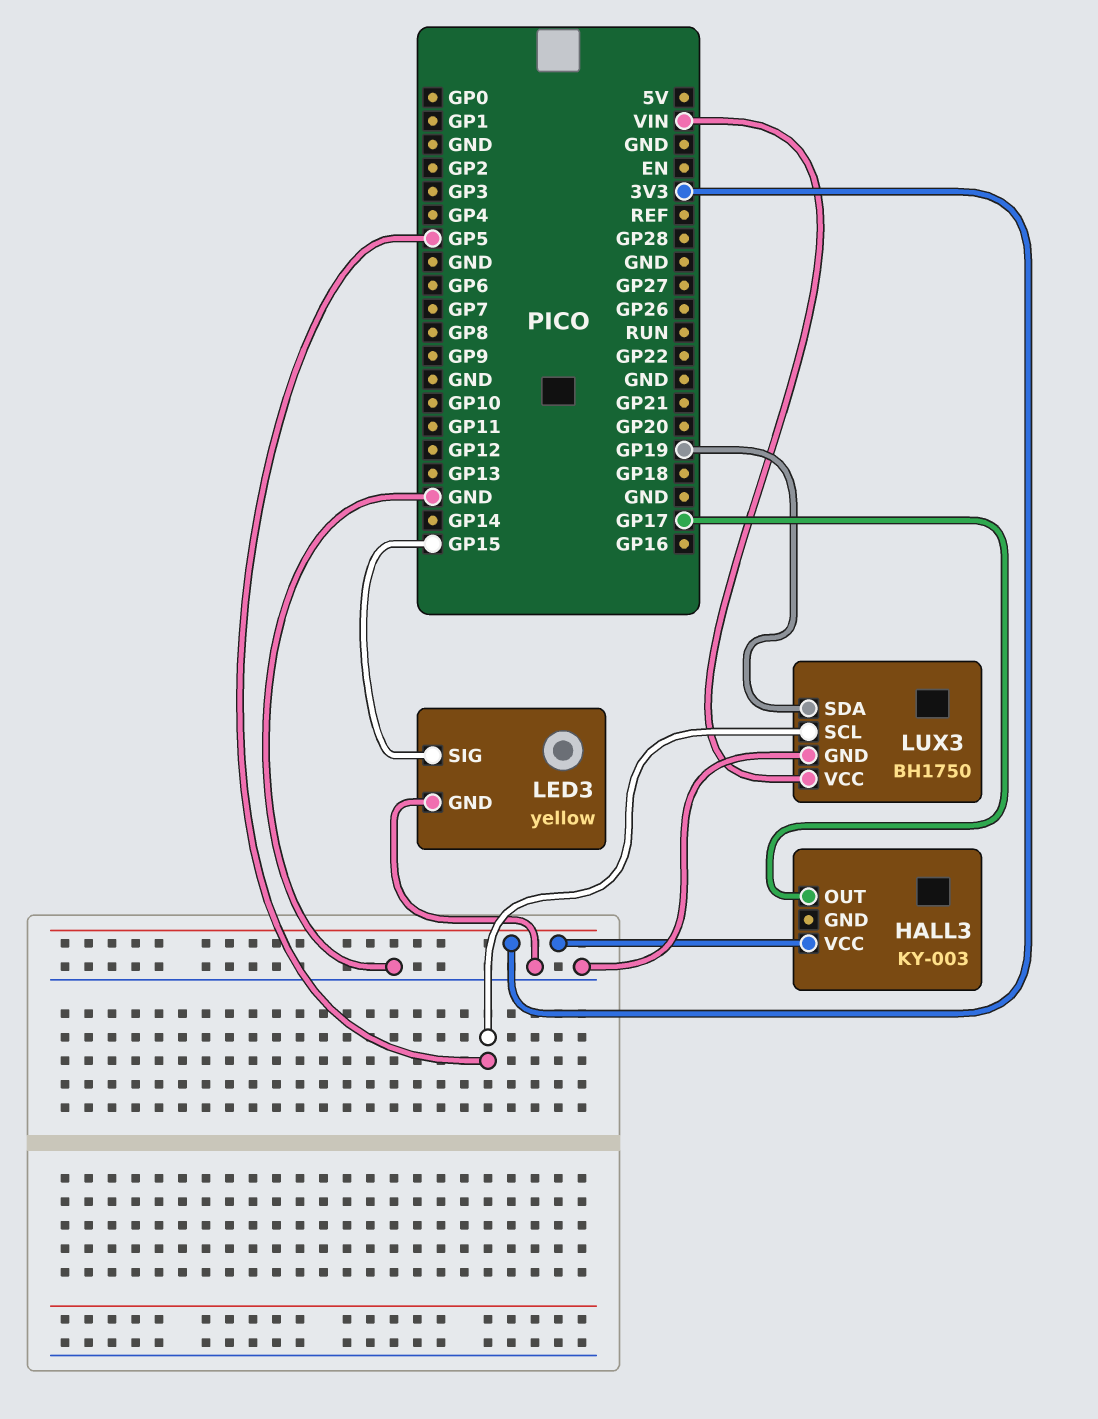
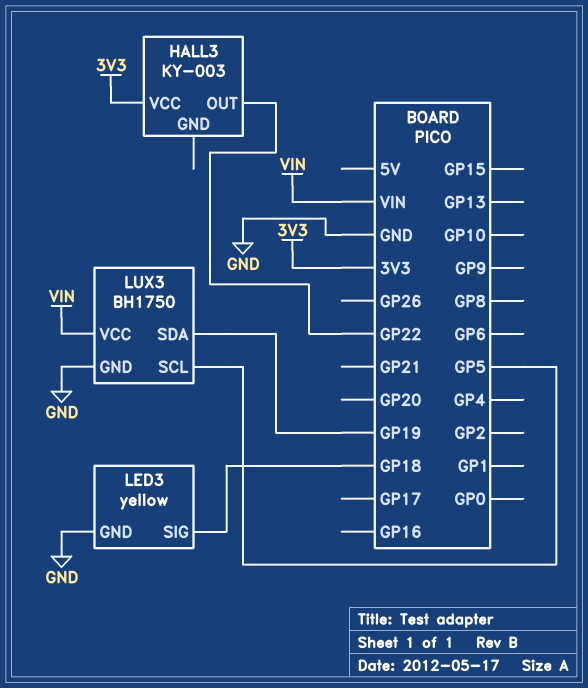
HALL3 pin OUT: GP17 -> GP22
LED3 pin SIG: GP15 -> GP18

